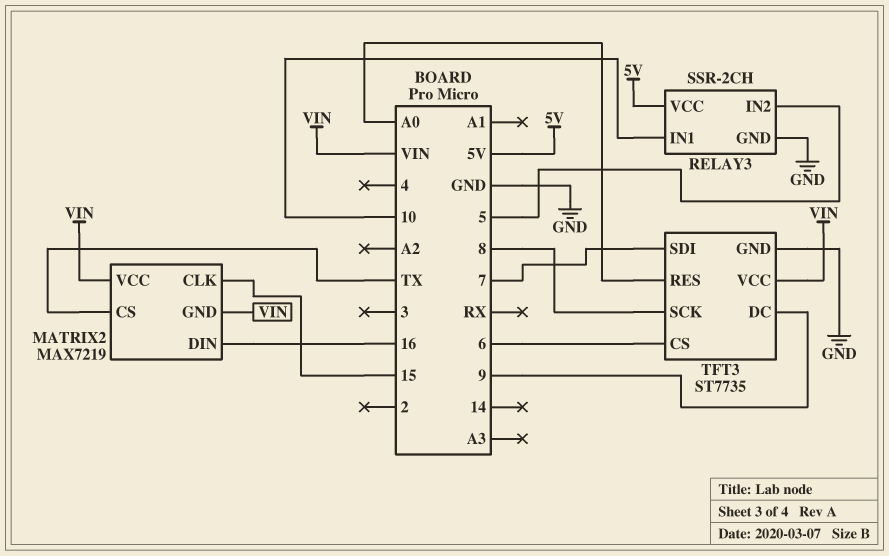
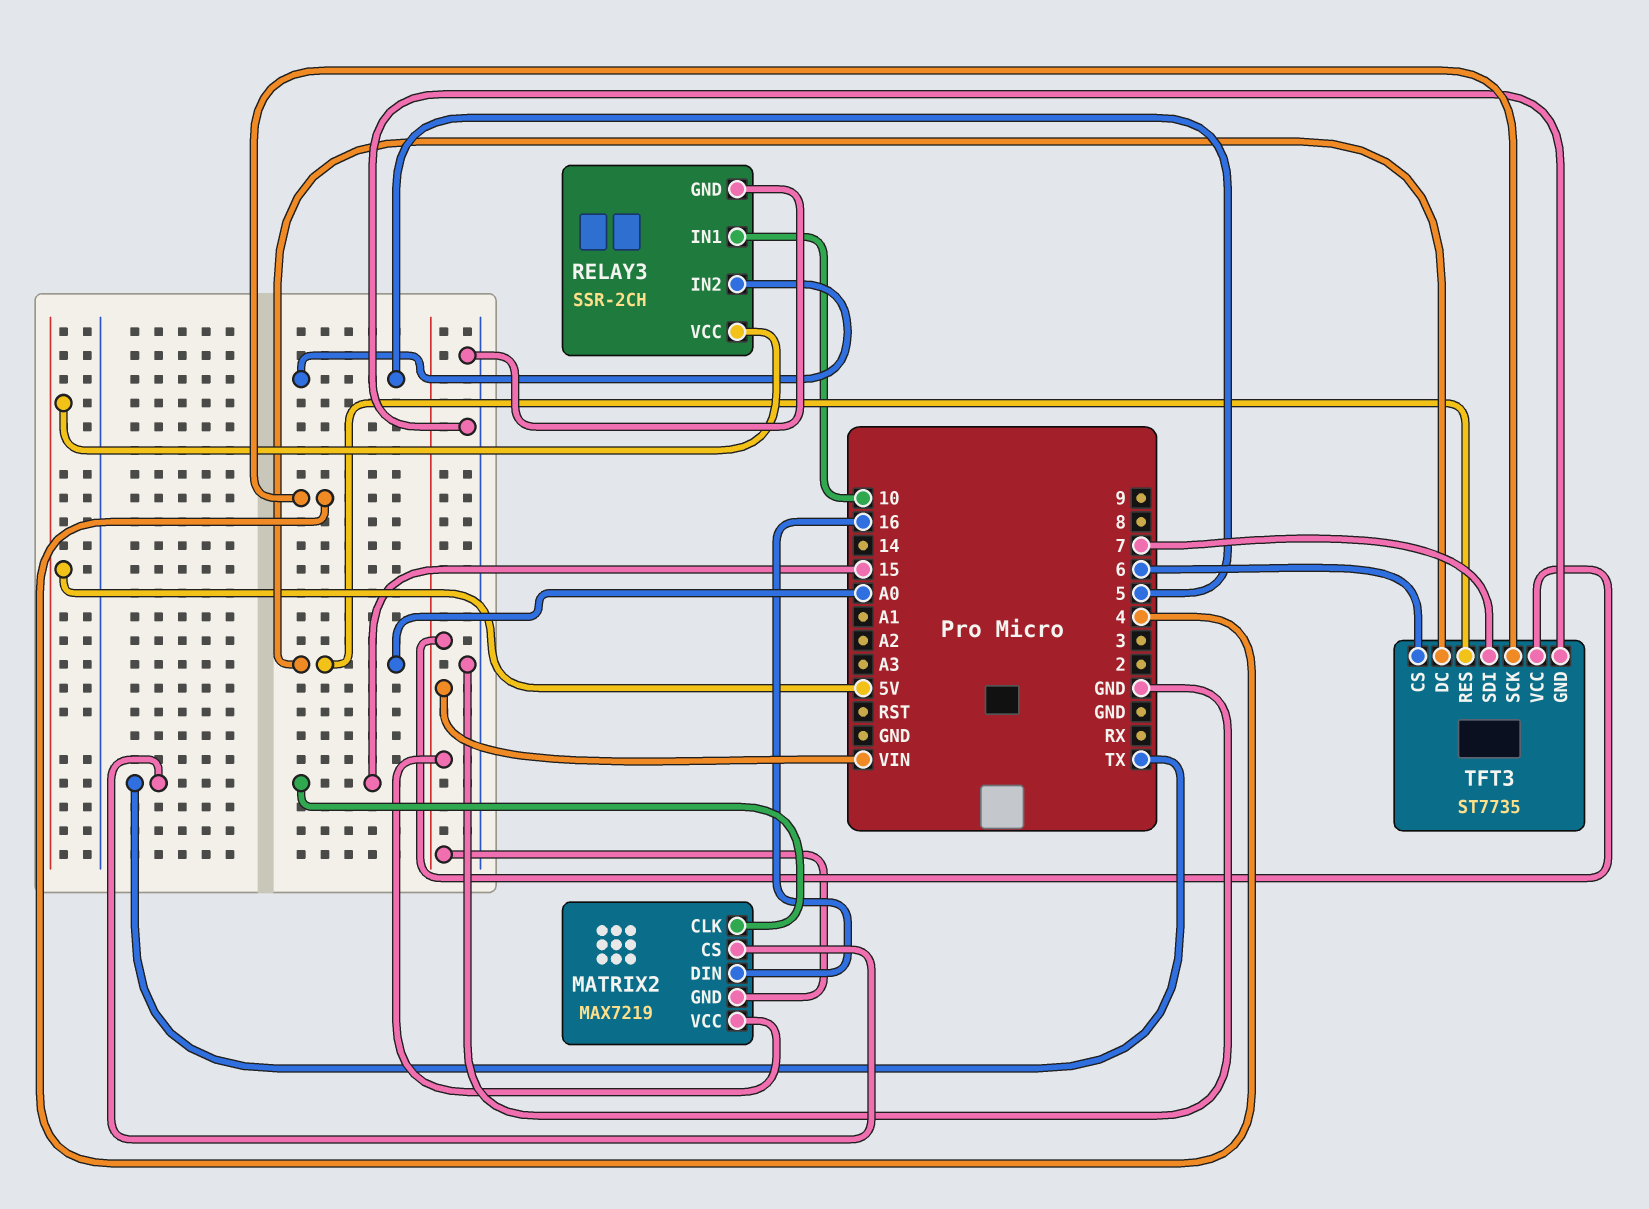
TFT3 pin DC: 9 -> A0
TFT3 pin SCK: 8 -> 4

